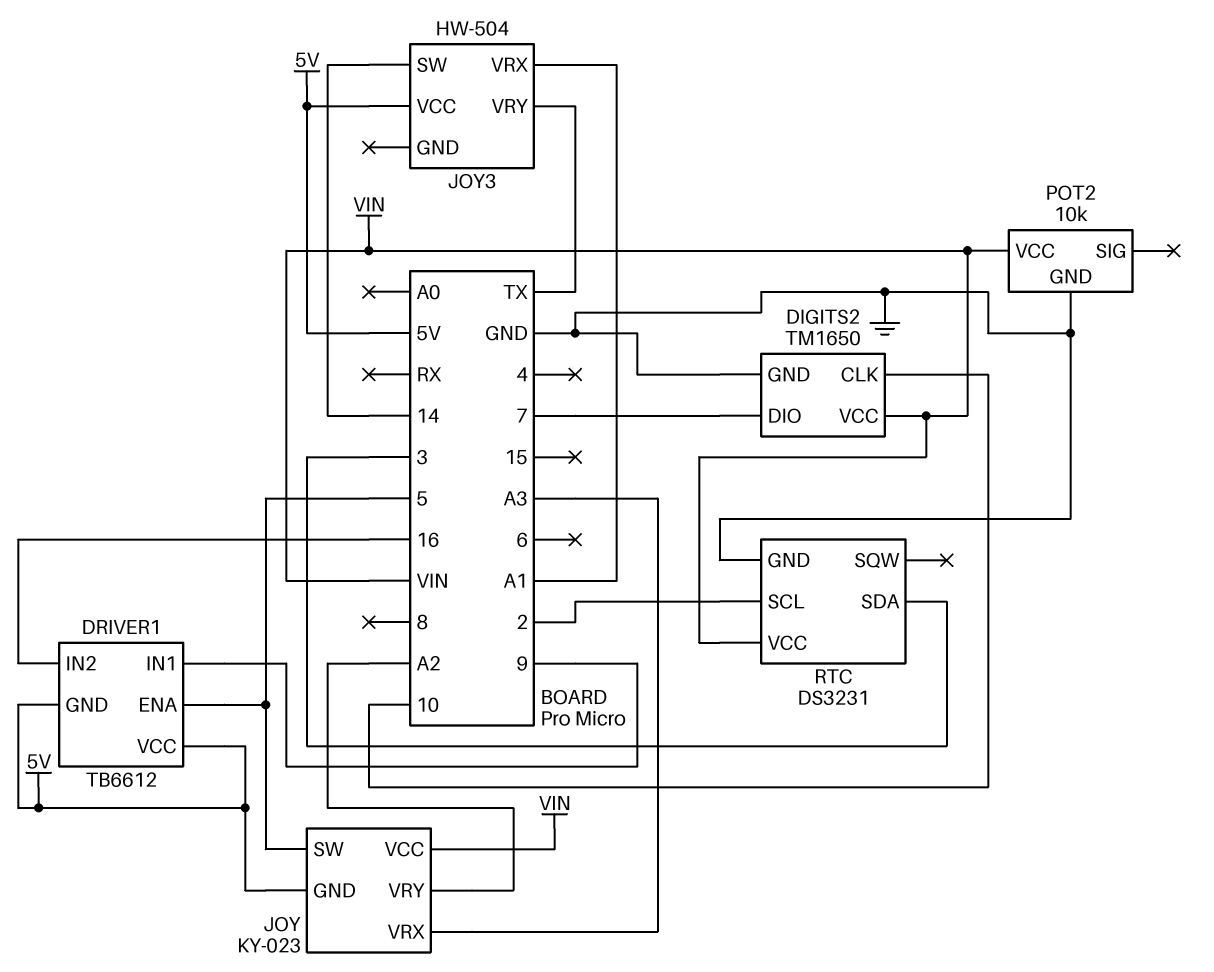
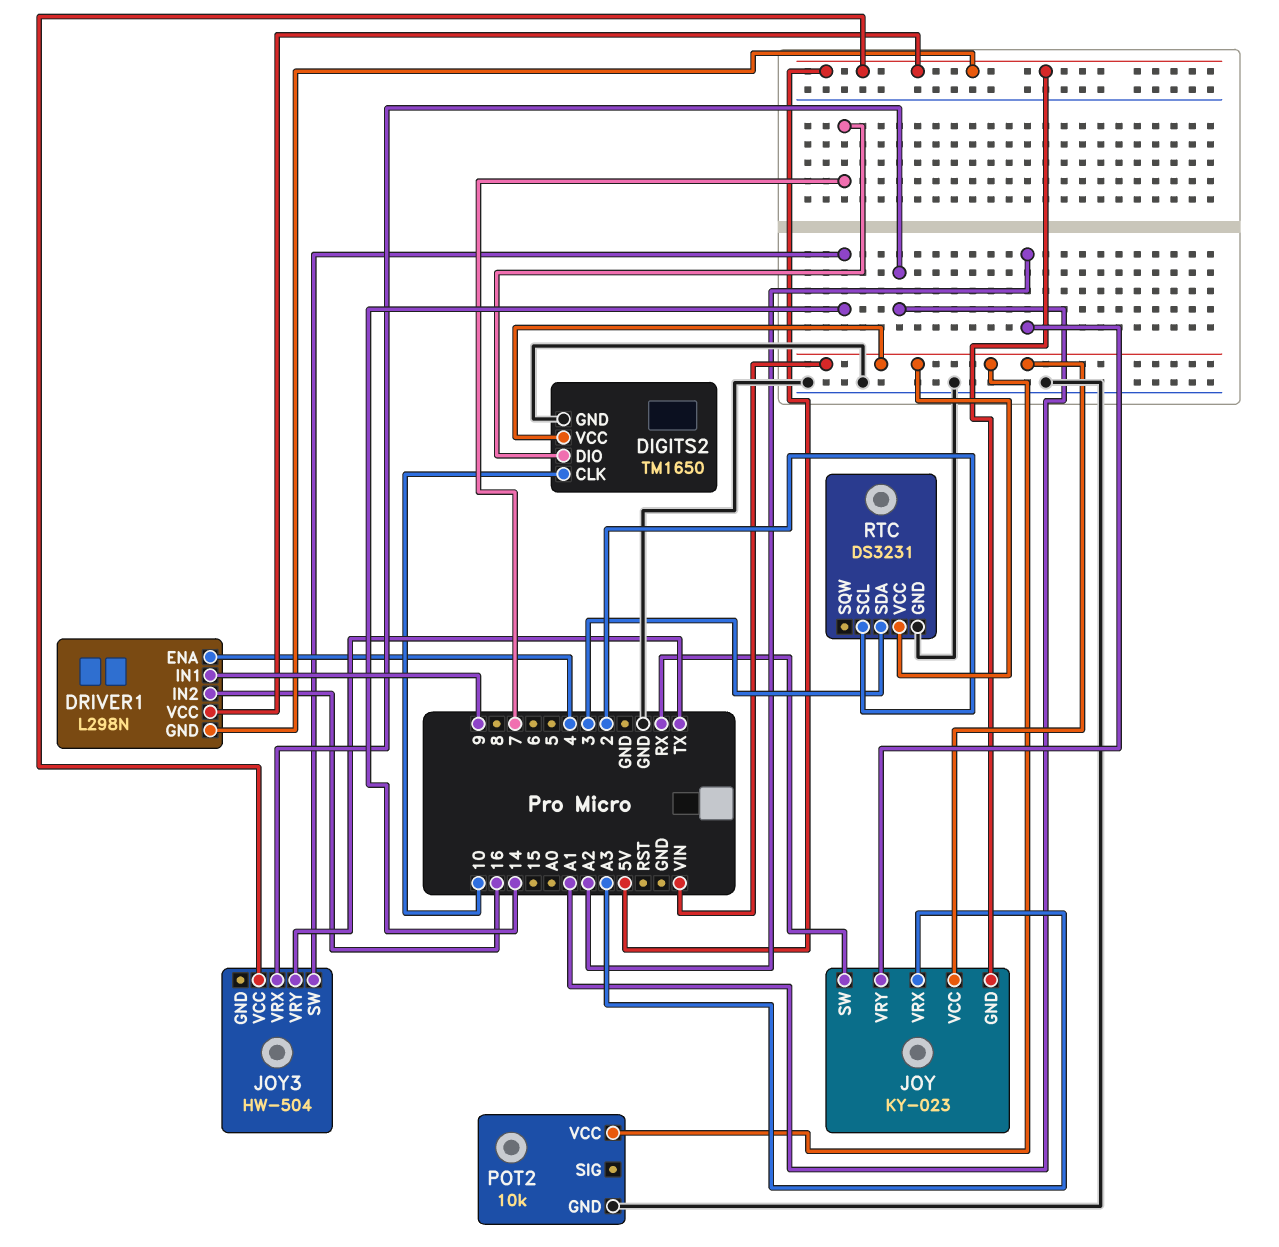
DRIVER1: TB6612 -> L298N
DRIVER1 pin ENA: 5 -> 4
JOY pin SW: 5 -> RX

